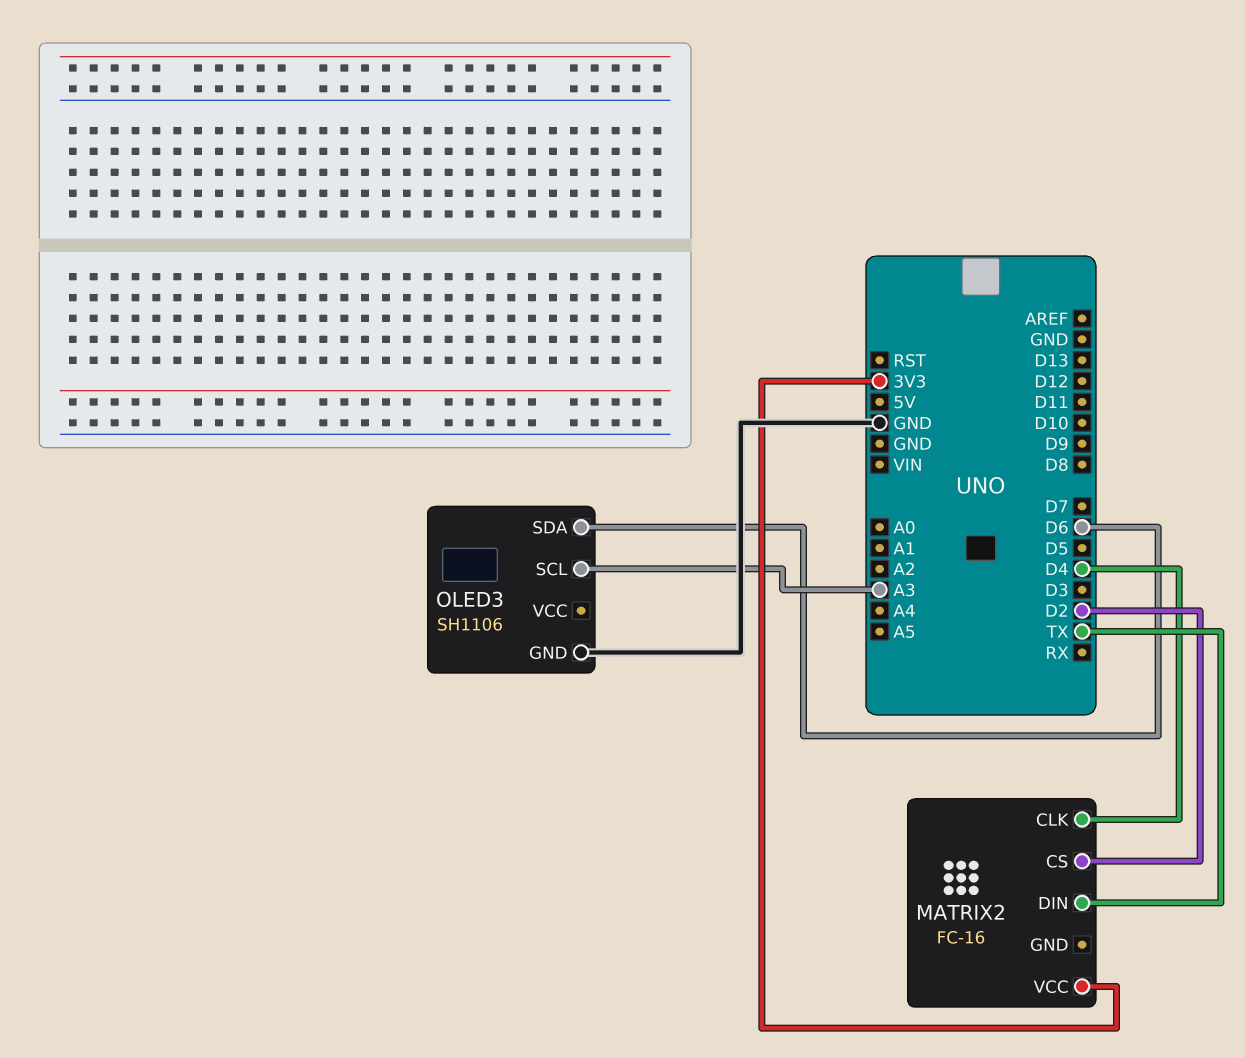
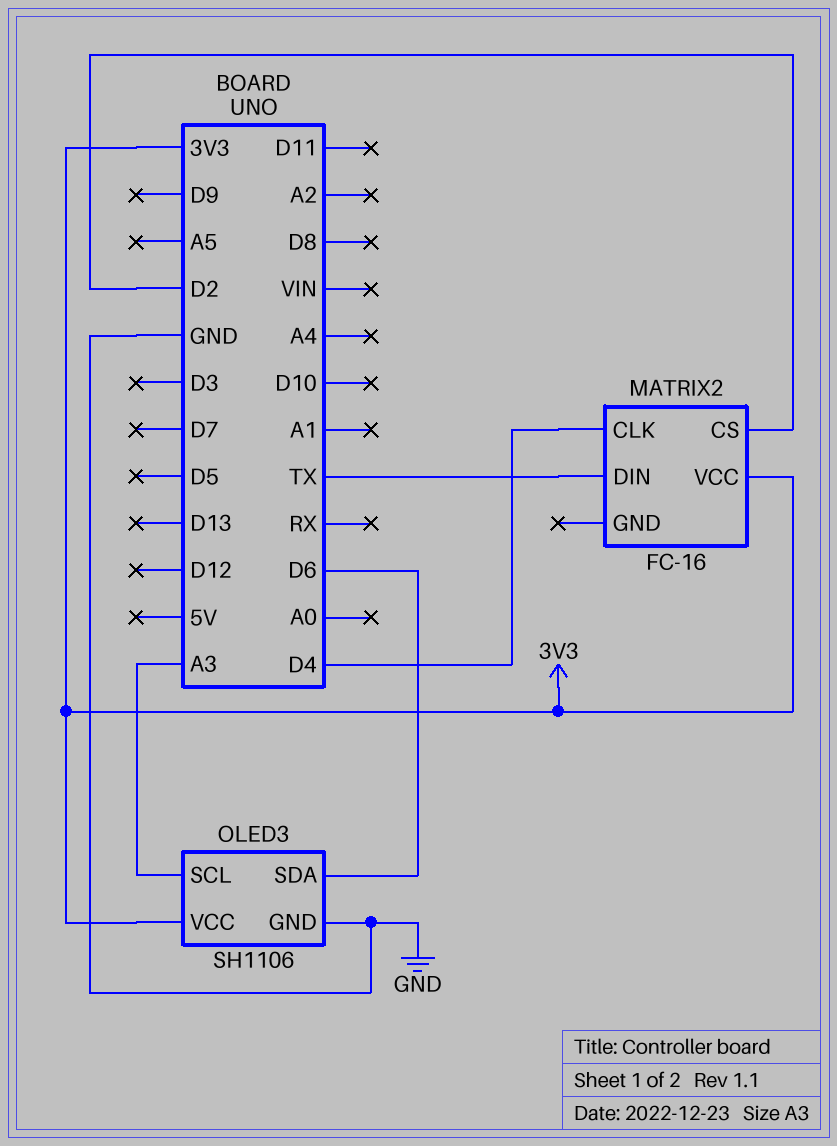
OLED3 pin VCC: none -> 3V3

